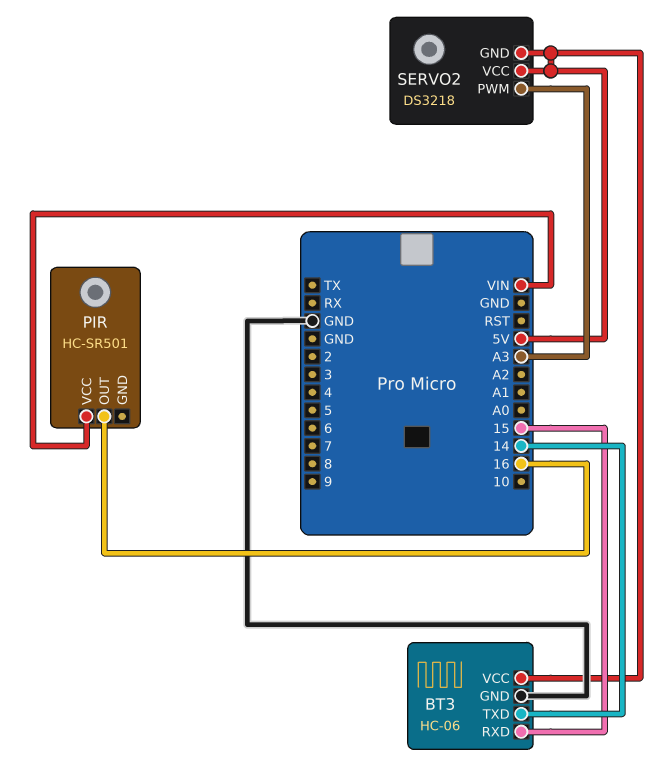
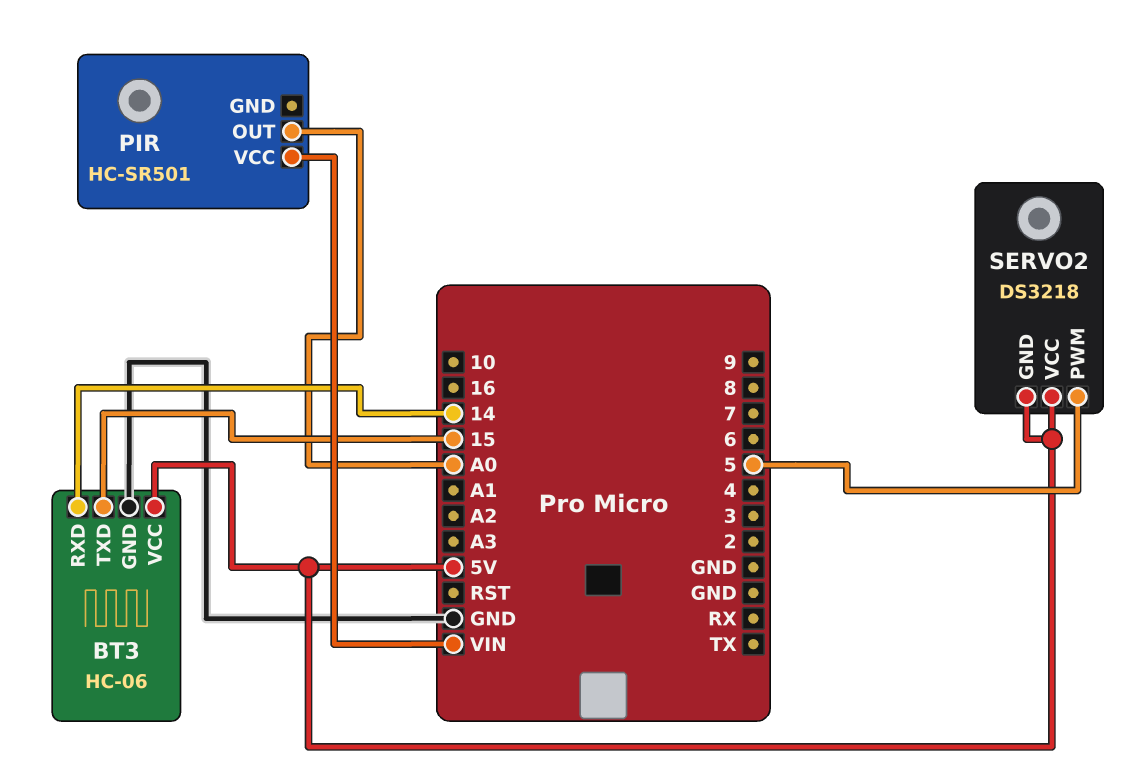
BT3 pin RXD: 15 -> 14
BT3 pin TXD: 14 -> 15
PIR pin OUT: 16 -> A0
SERVO2 pin PWM: A3 -> 5

